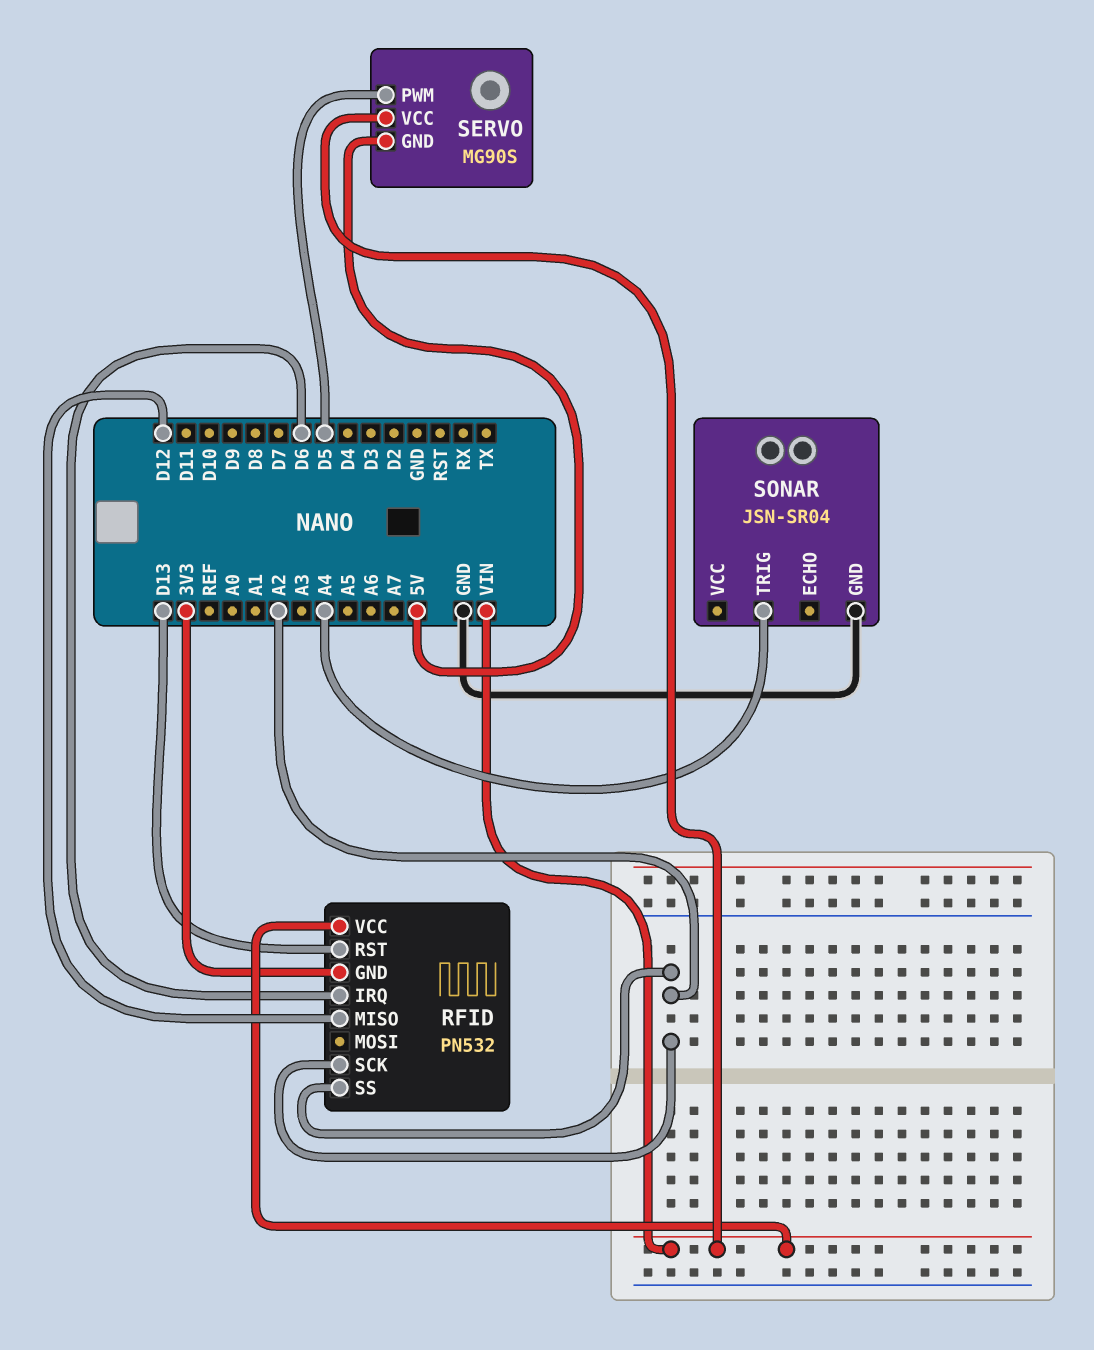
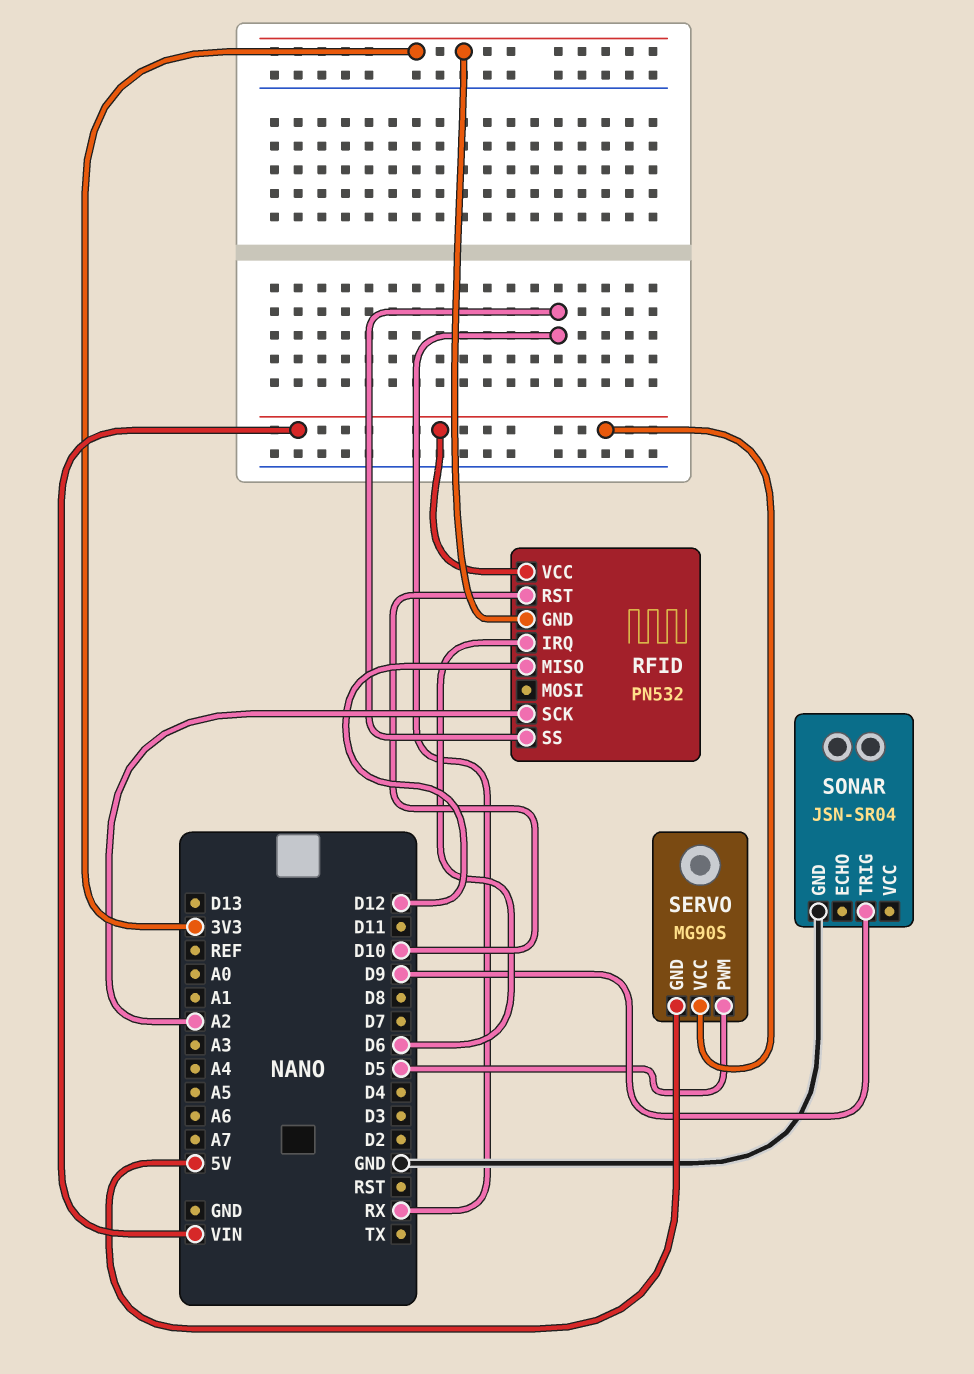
RFID pin RST: D13 -> D10
RFID pin SS: A2 -> RX
SONAR pin TRIG: A4 -> D9

